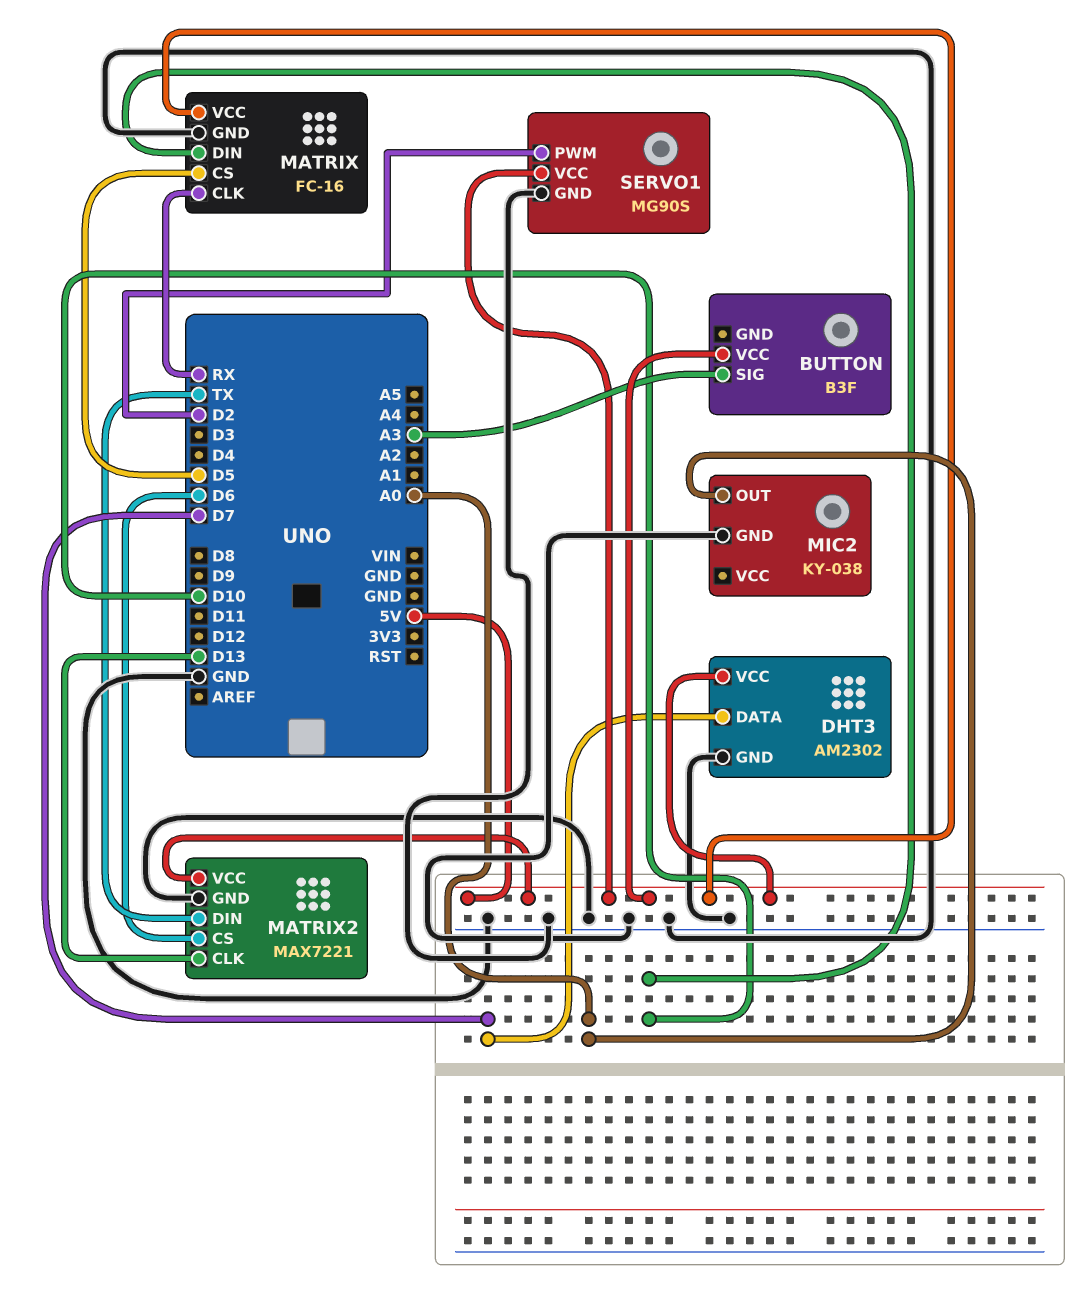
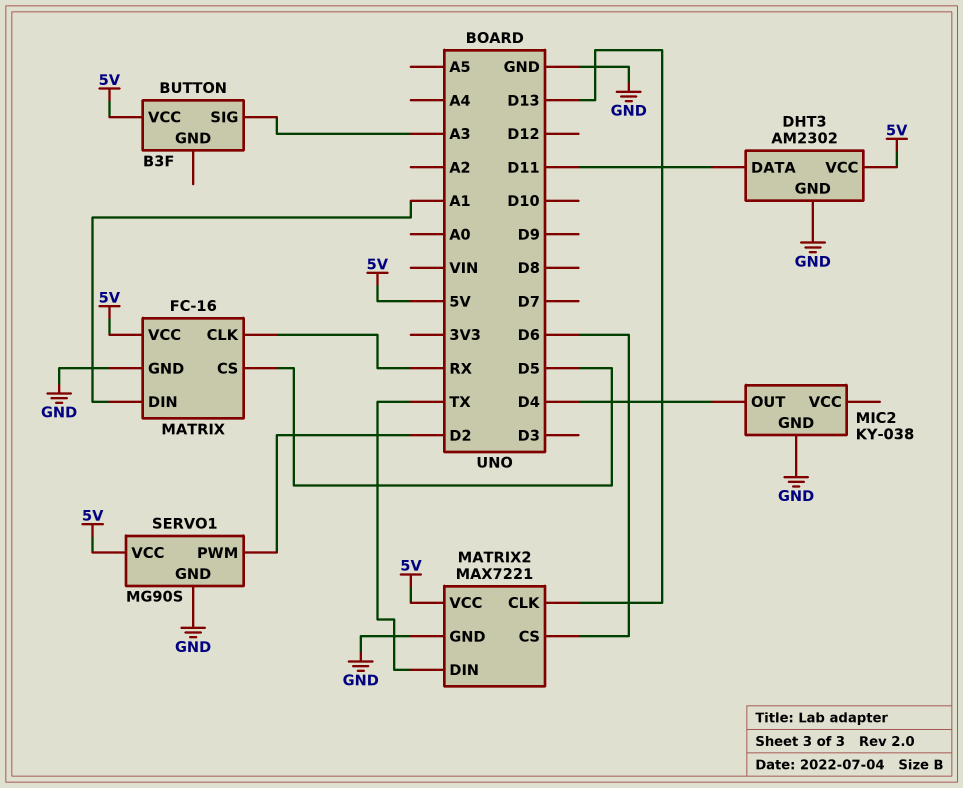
DHT3 pin DATA: D7 -> D11
MATRIX pin DIN: D10 -> A1
MIC2 pin OUT: A0 -> D4

